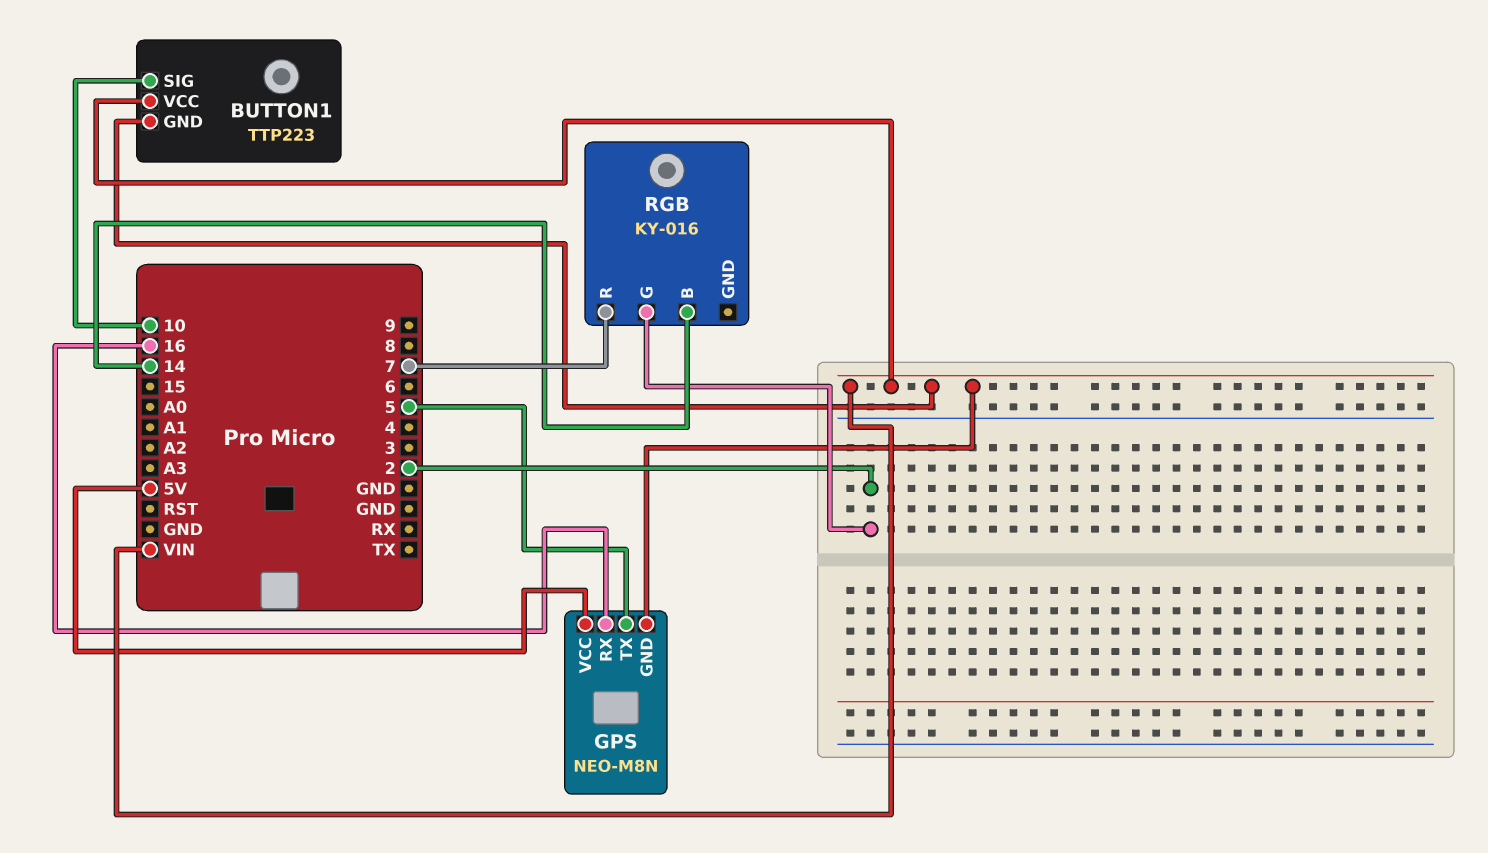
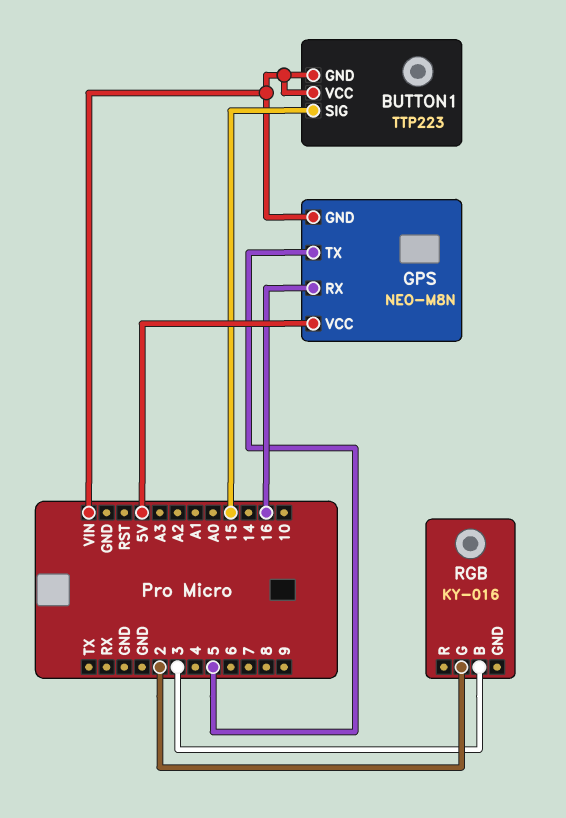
BUTTON1 pin SIG: 10 -> 15
RGB pin B: 14 -> 3
RGB pin R: 7 -> none

